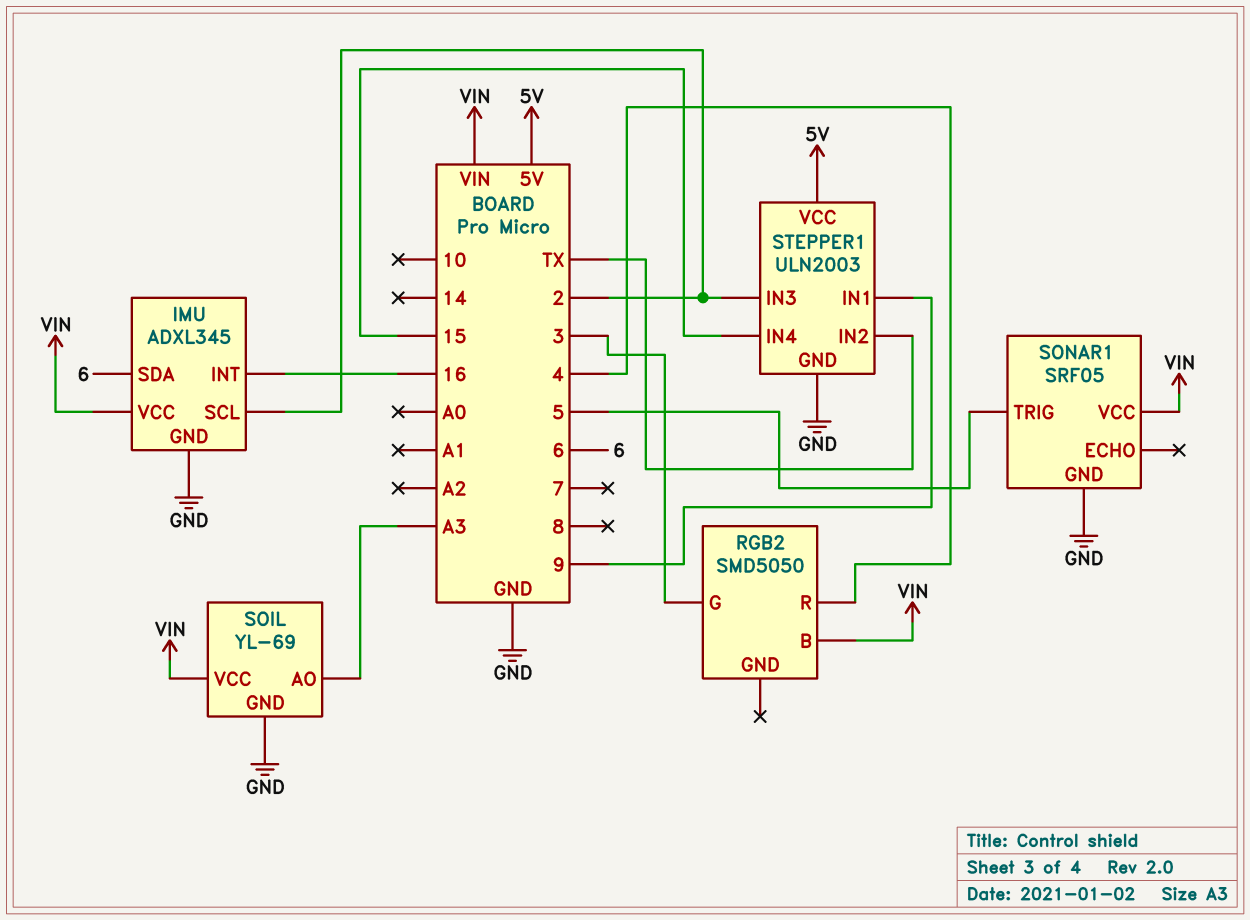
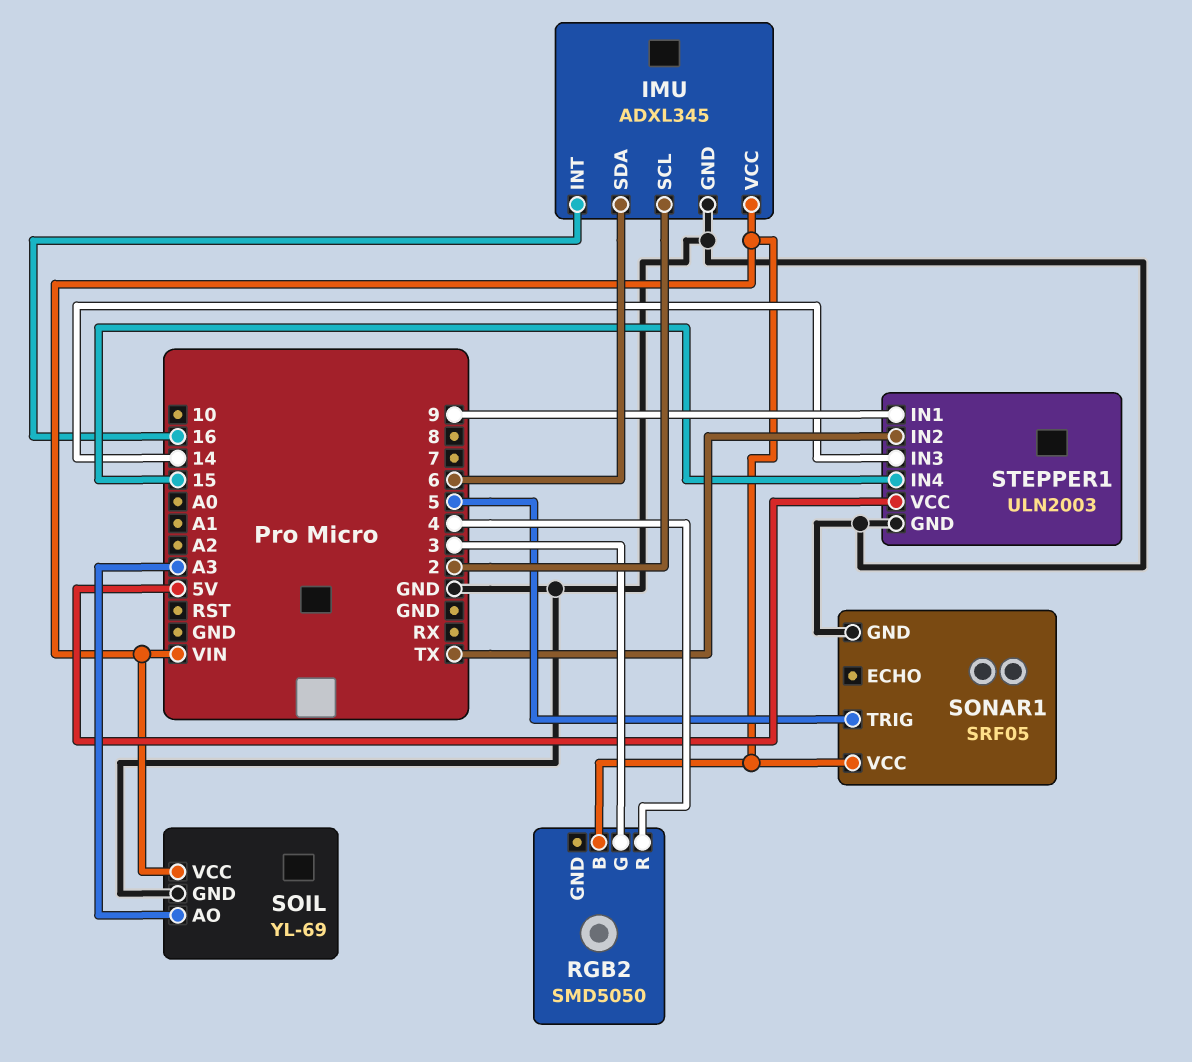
STEPPER1 pin IN3: 2 -> 14

